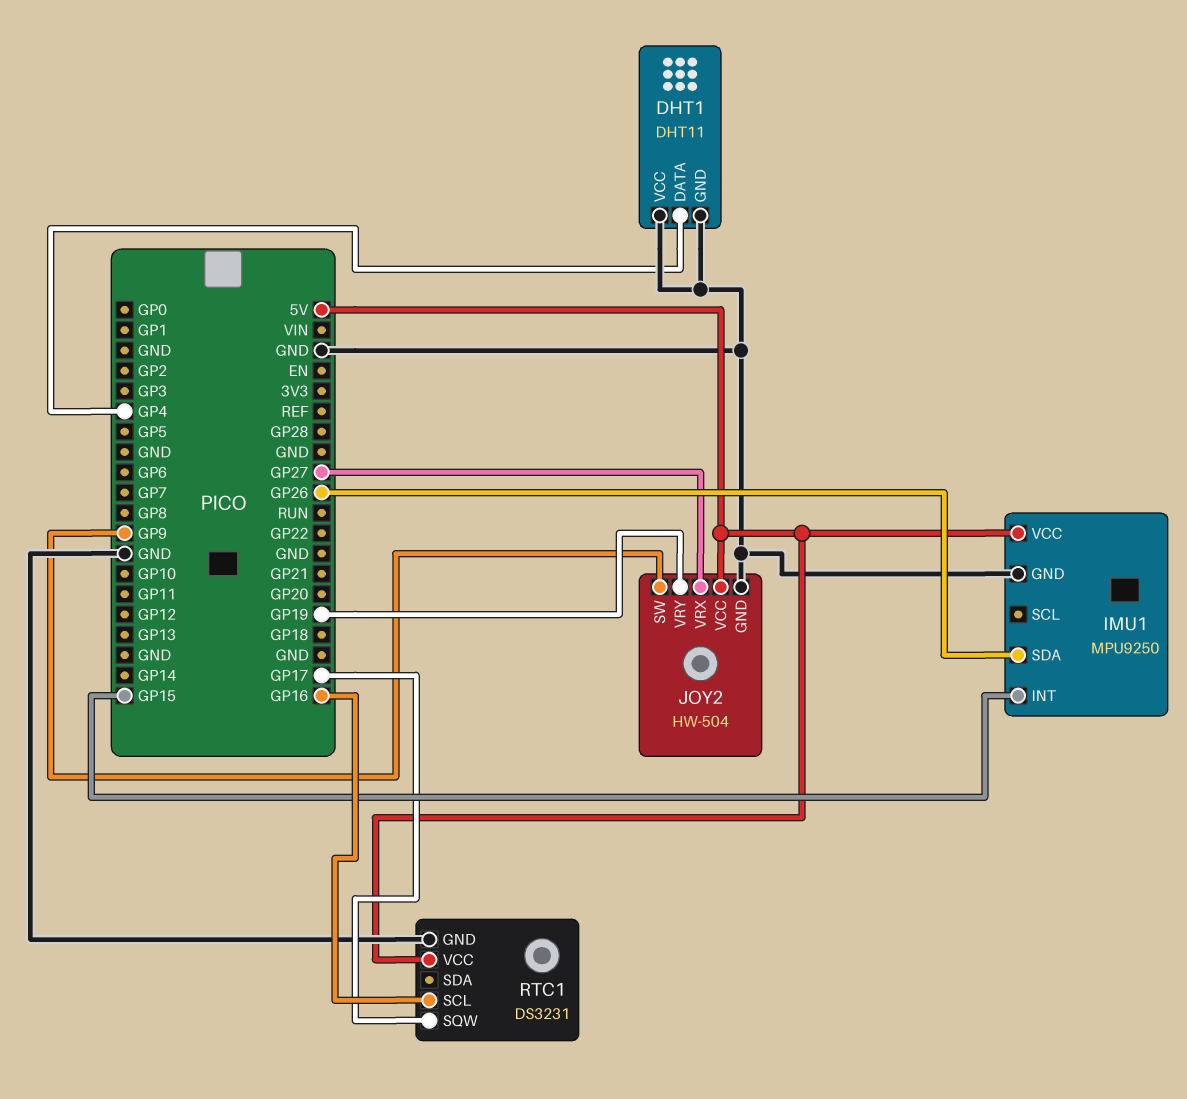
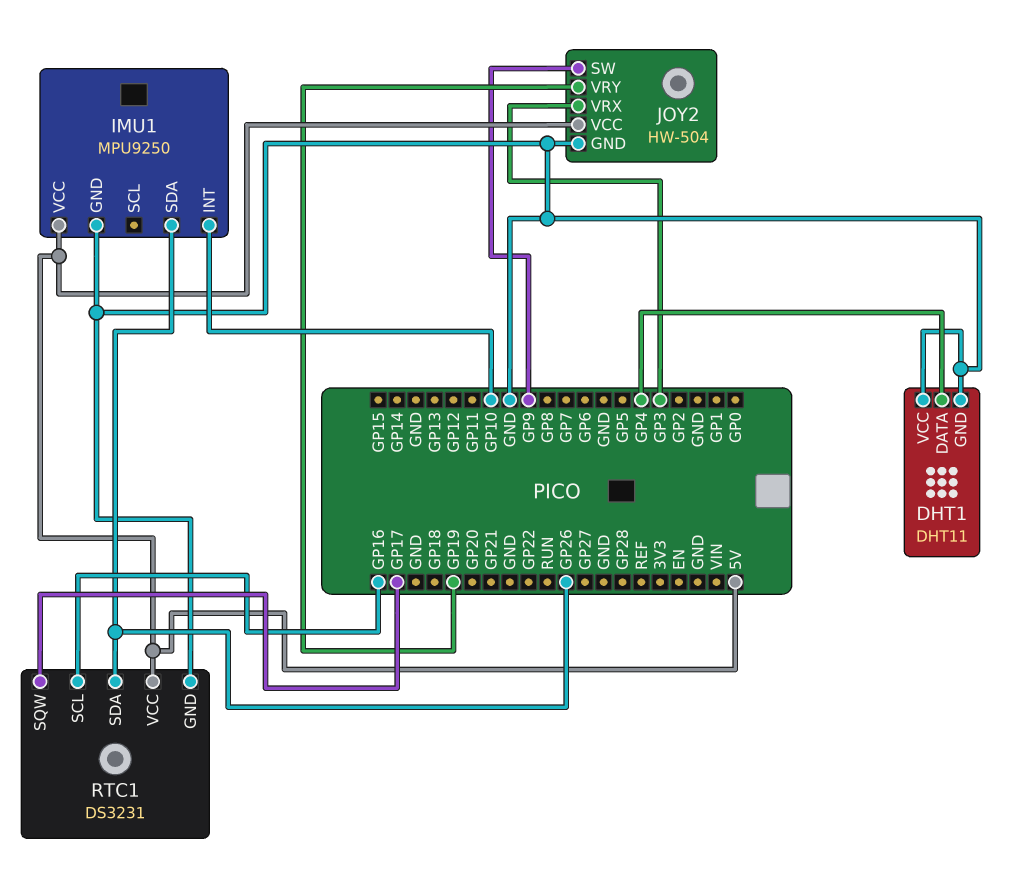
IMU1 pin INT: GP15 -> GP10
JOY2 pin VRX: GP27 -> GP3
RTC1 pin SDA: none -> GP26

